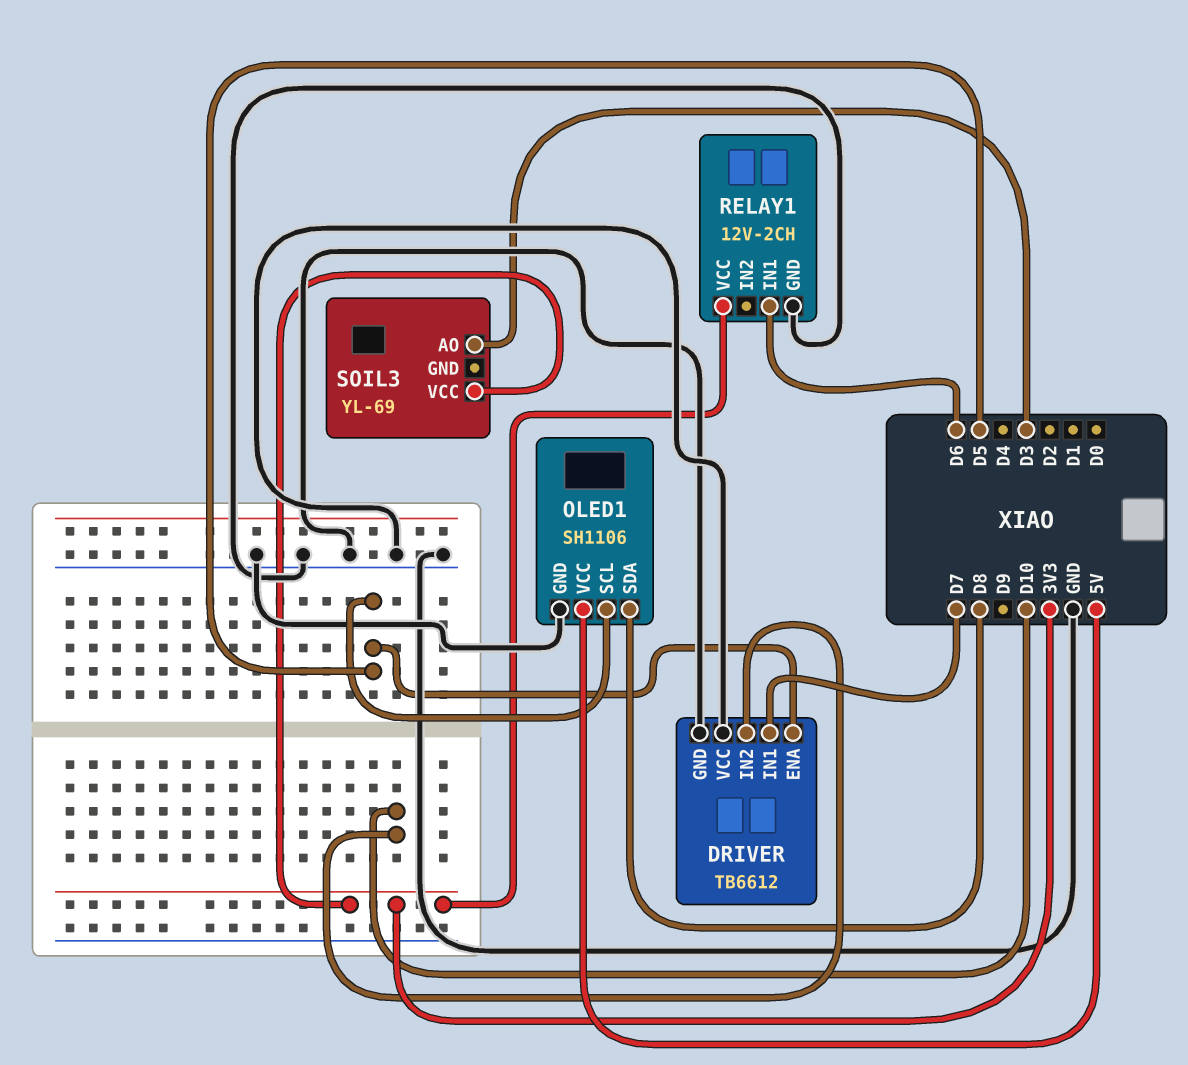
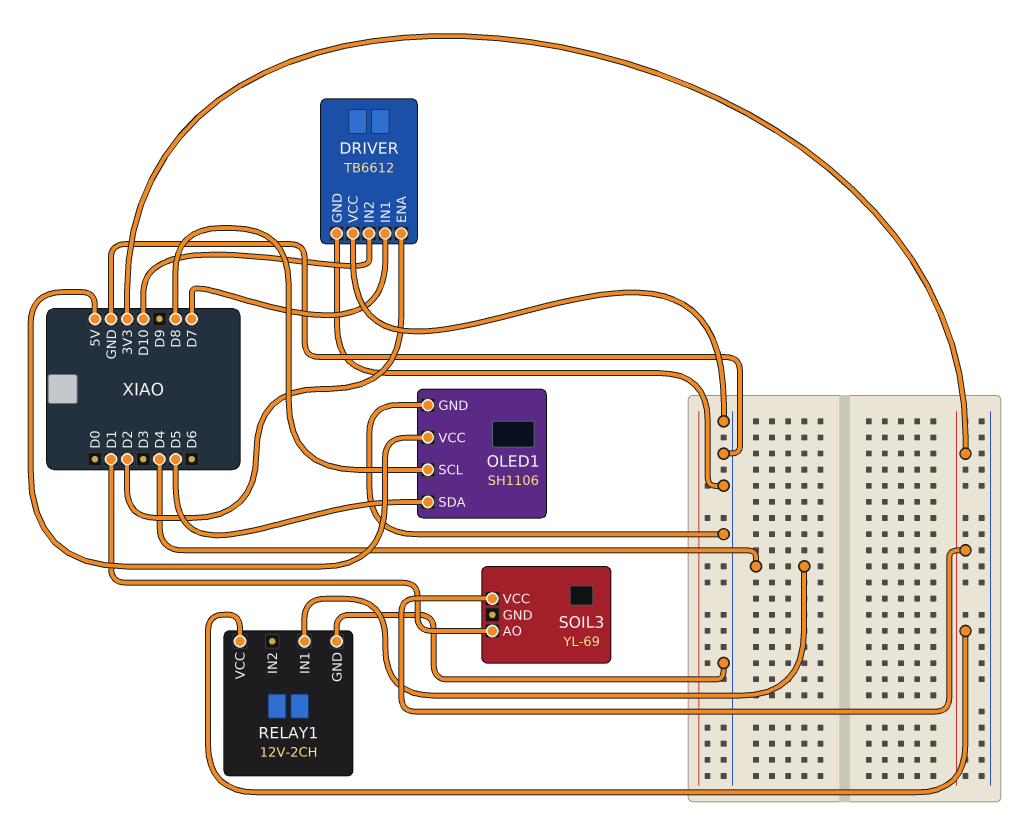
DRIVER pin ENA: D5 -> D2
OLED1 pin SCL: D5 -> D8
OLED1 pin SDA: D8 -> D5
RELAY1 pin IN1: D6 -> D4
SOIL3 pin AO: D3 -> D1

